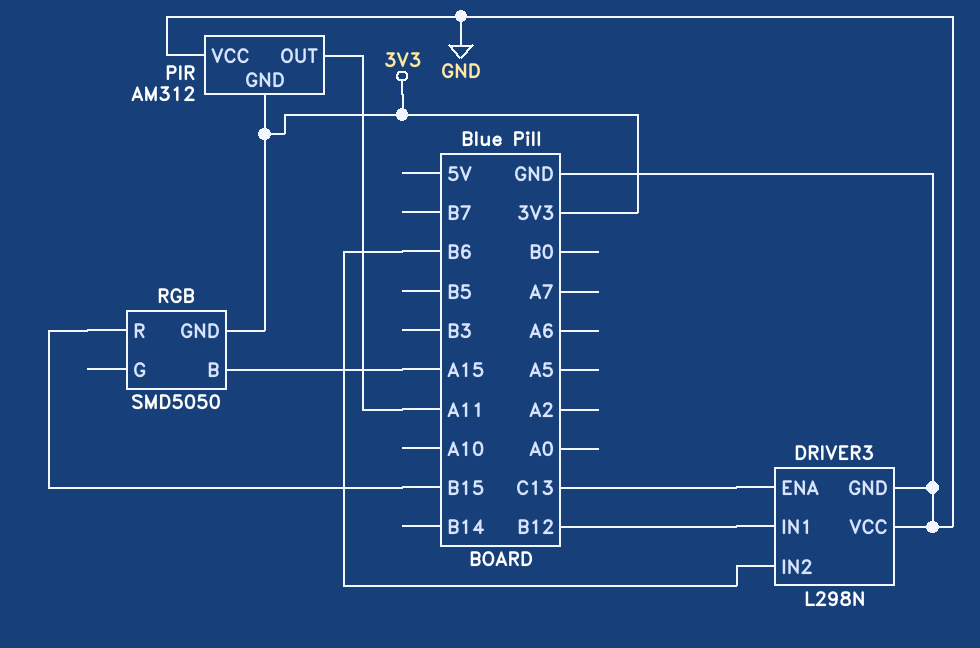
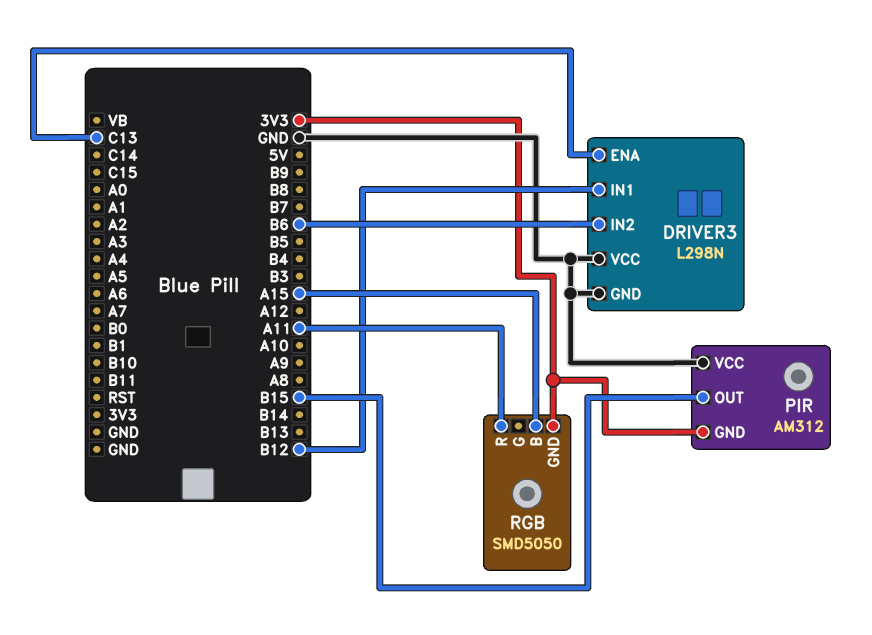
PIR pin OUT: A11 -> B15
RGB pin R: B15 -> A11

